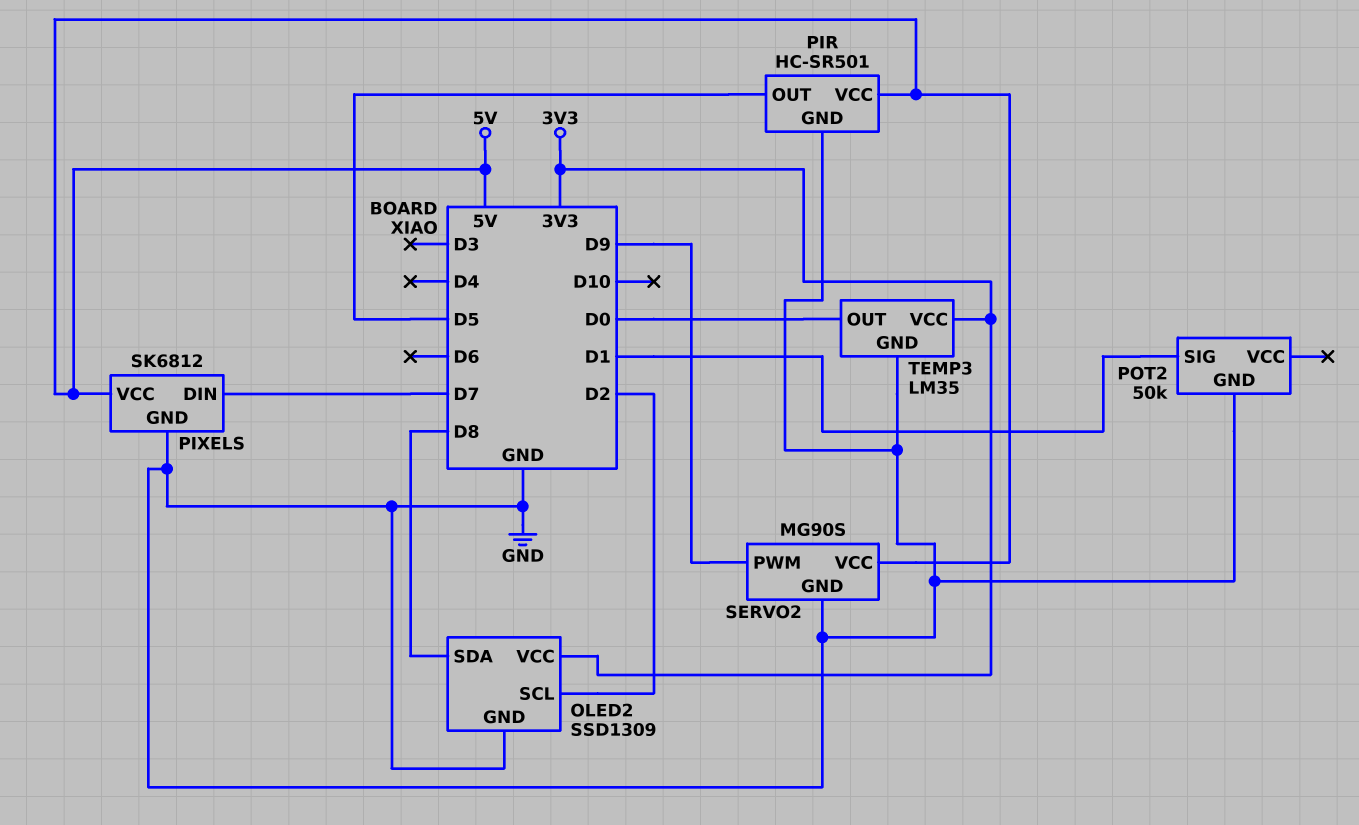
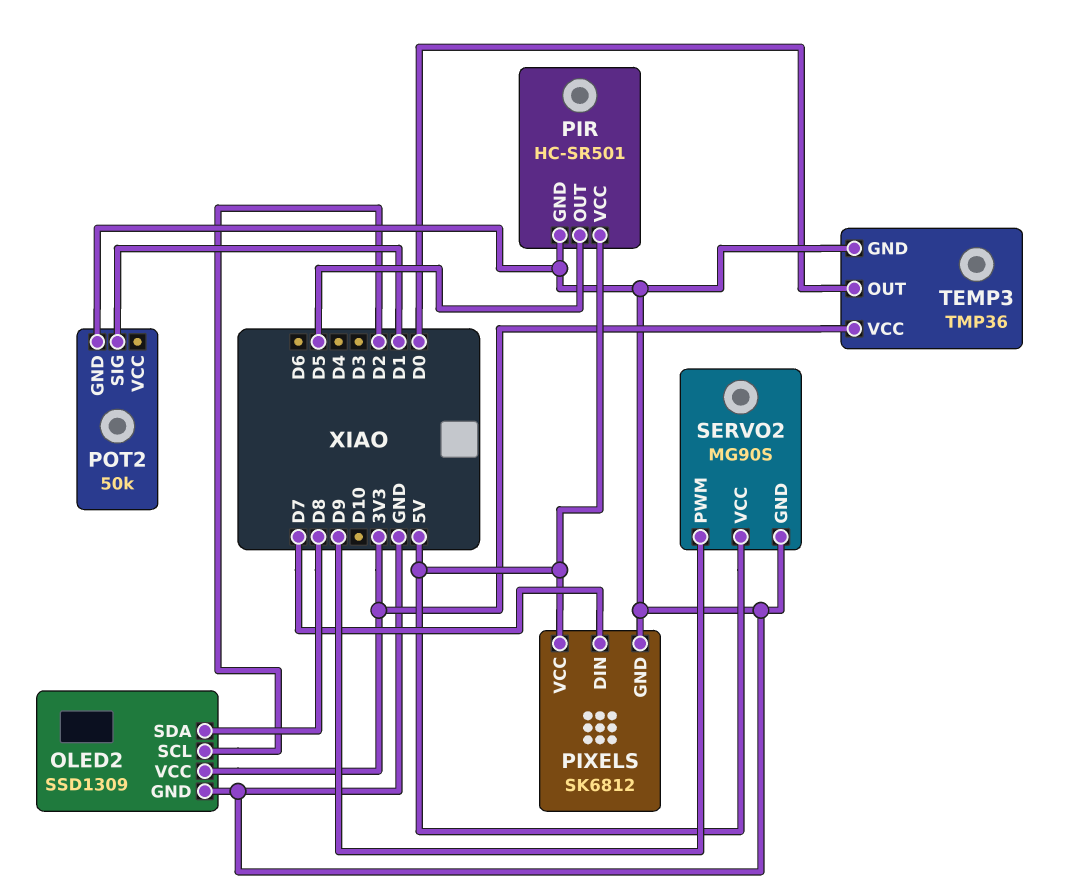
TEMP3: LM35 -> TMP36

